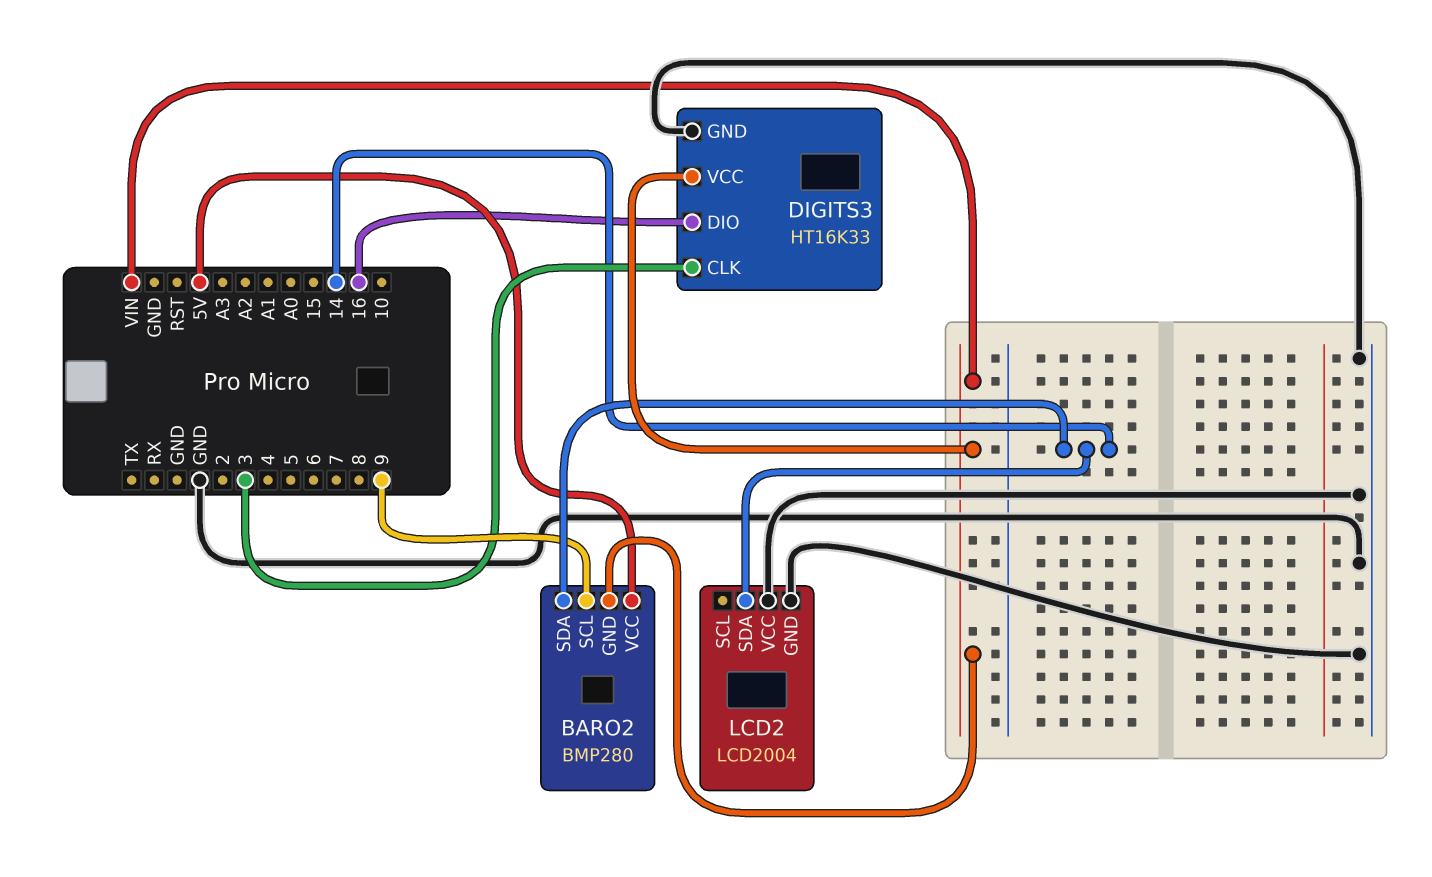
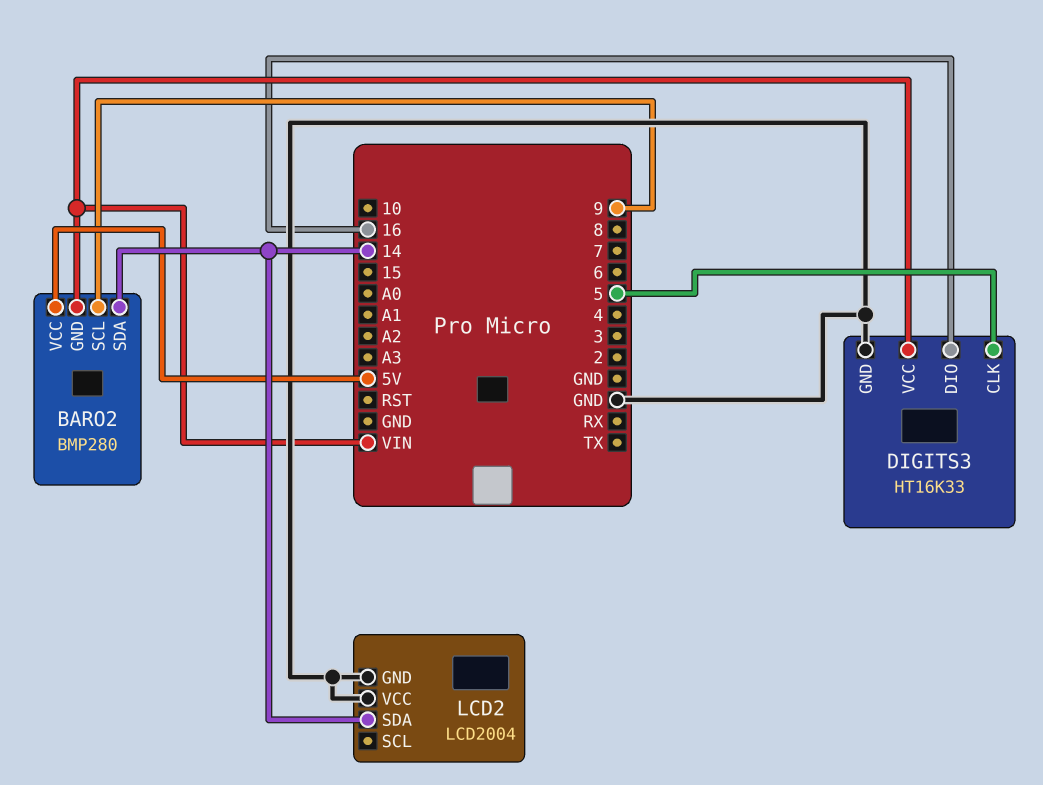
DIGITS3 pin CLK: 3 -> 5

